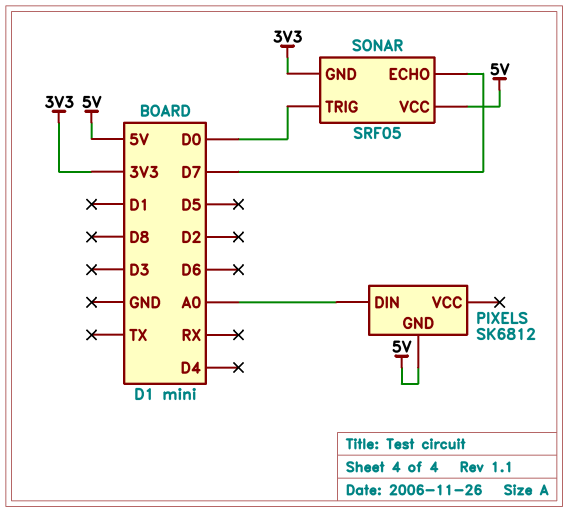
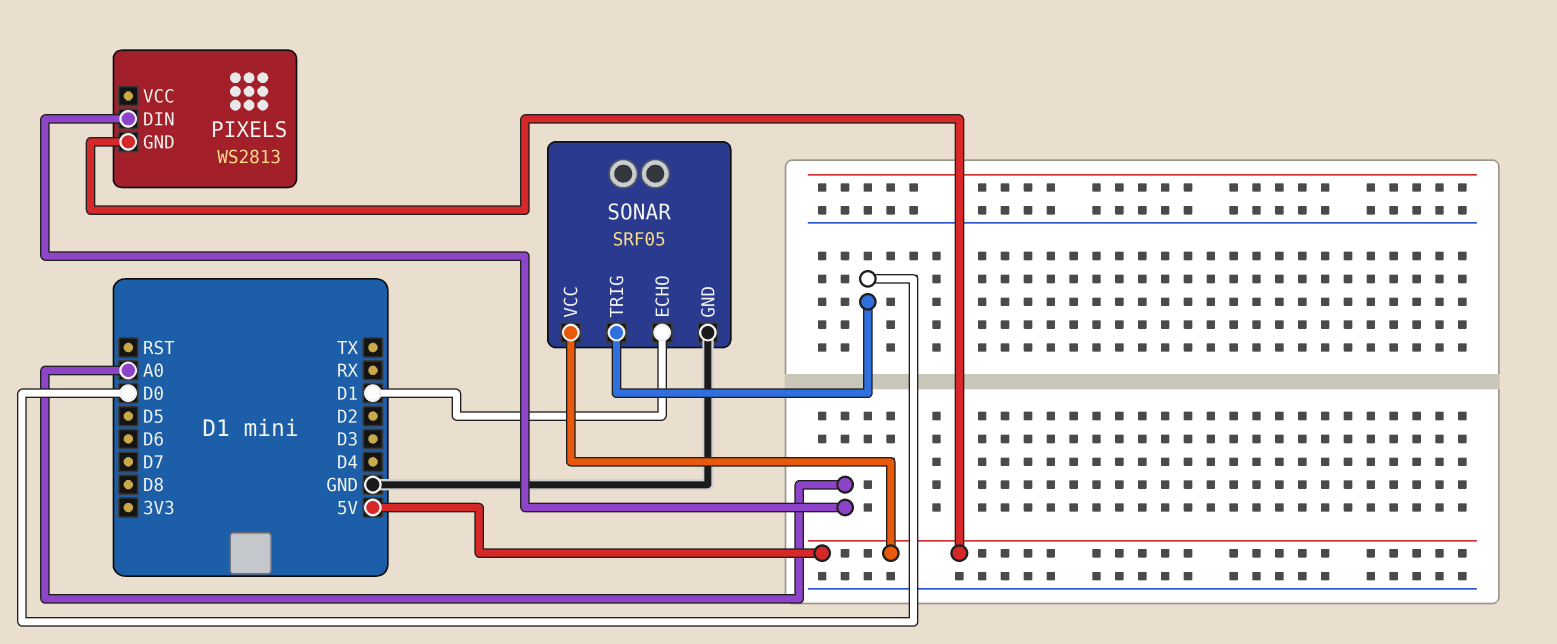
PIXELS: SK6812 -> WS2813
SONAR pin ECHO: D7 -> D1
SONAR pin GND: 3V3 -> GND

